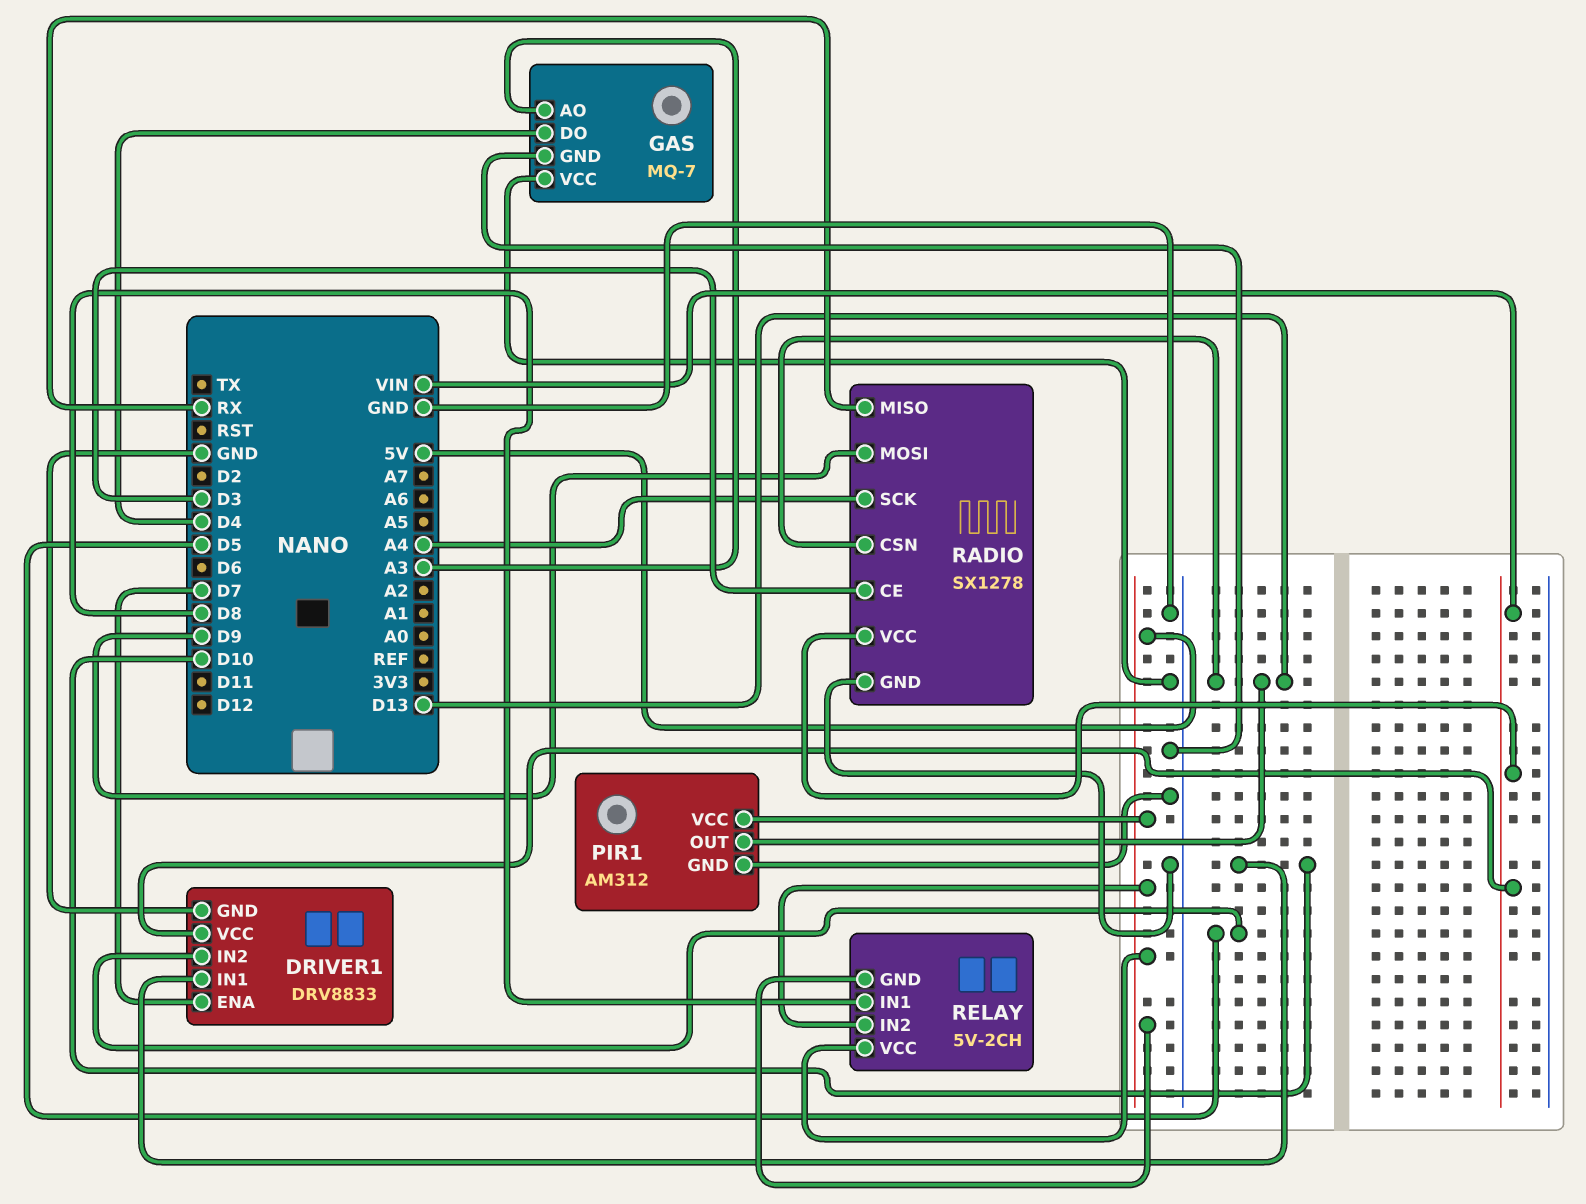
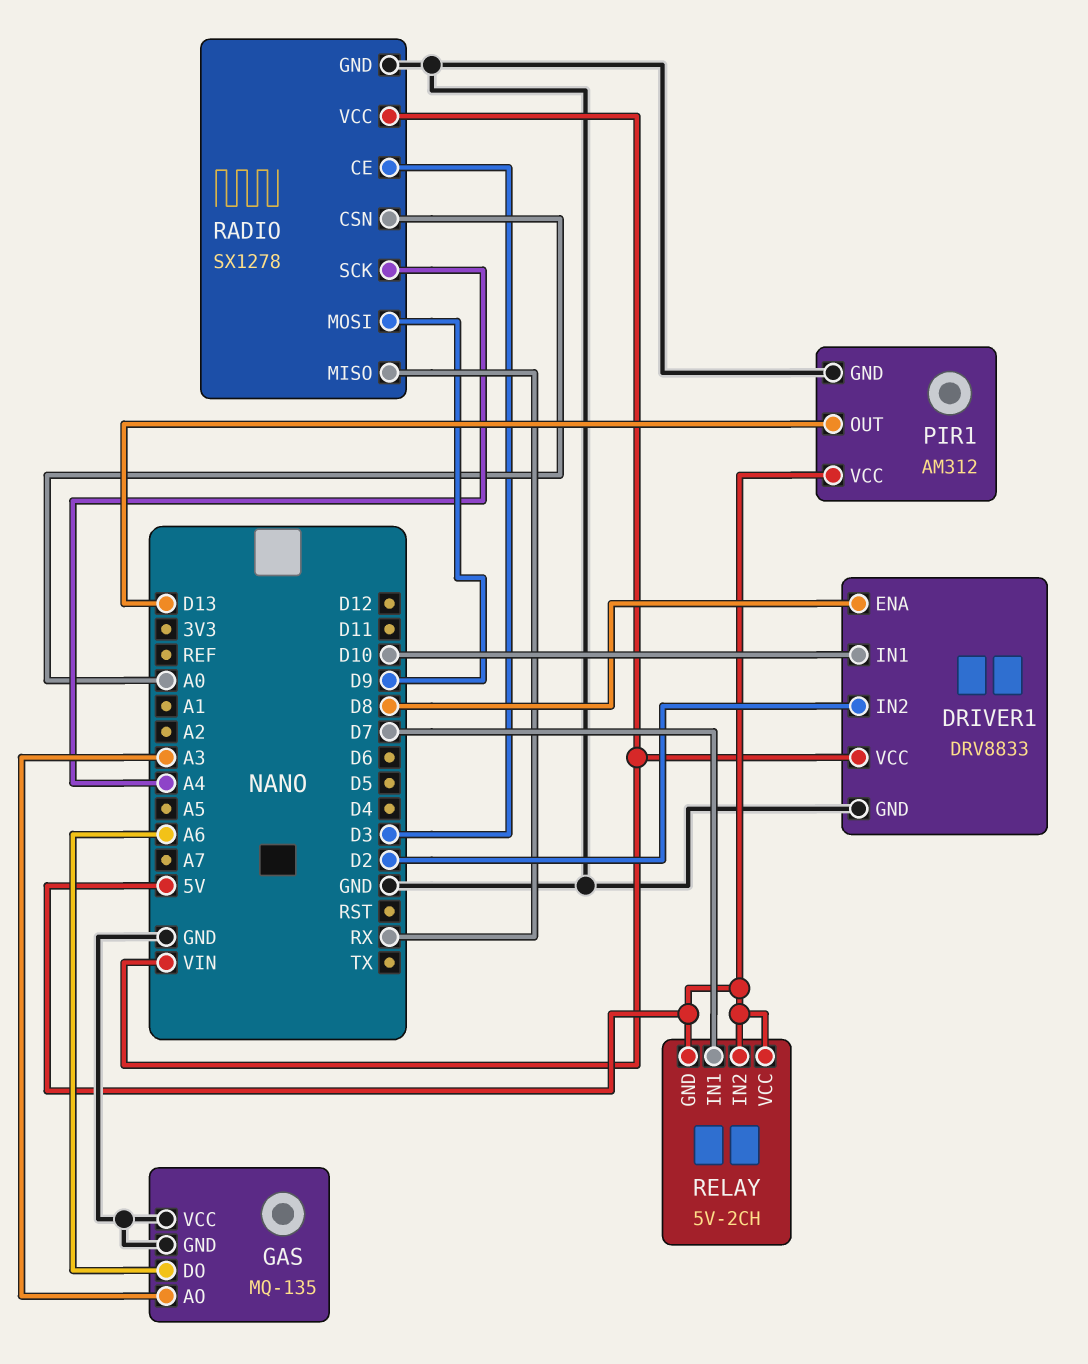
DRIVER1 pin ENA: D7 -> D8
DRIVER1 pin IN2: D5 -> D2
GAS: MQ-7 -> MQ-135
GAS pin DO: D4 -> A6
RADIO pin CSN: D13 -> A0
RELAY pin IN1: D8 -> D7

